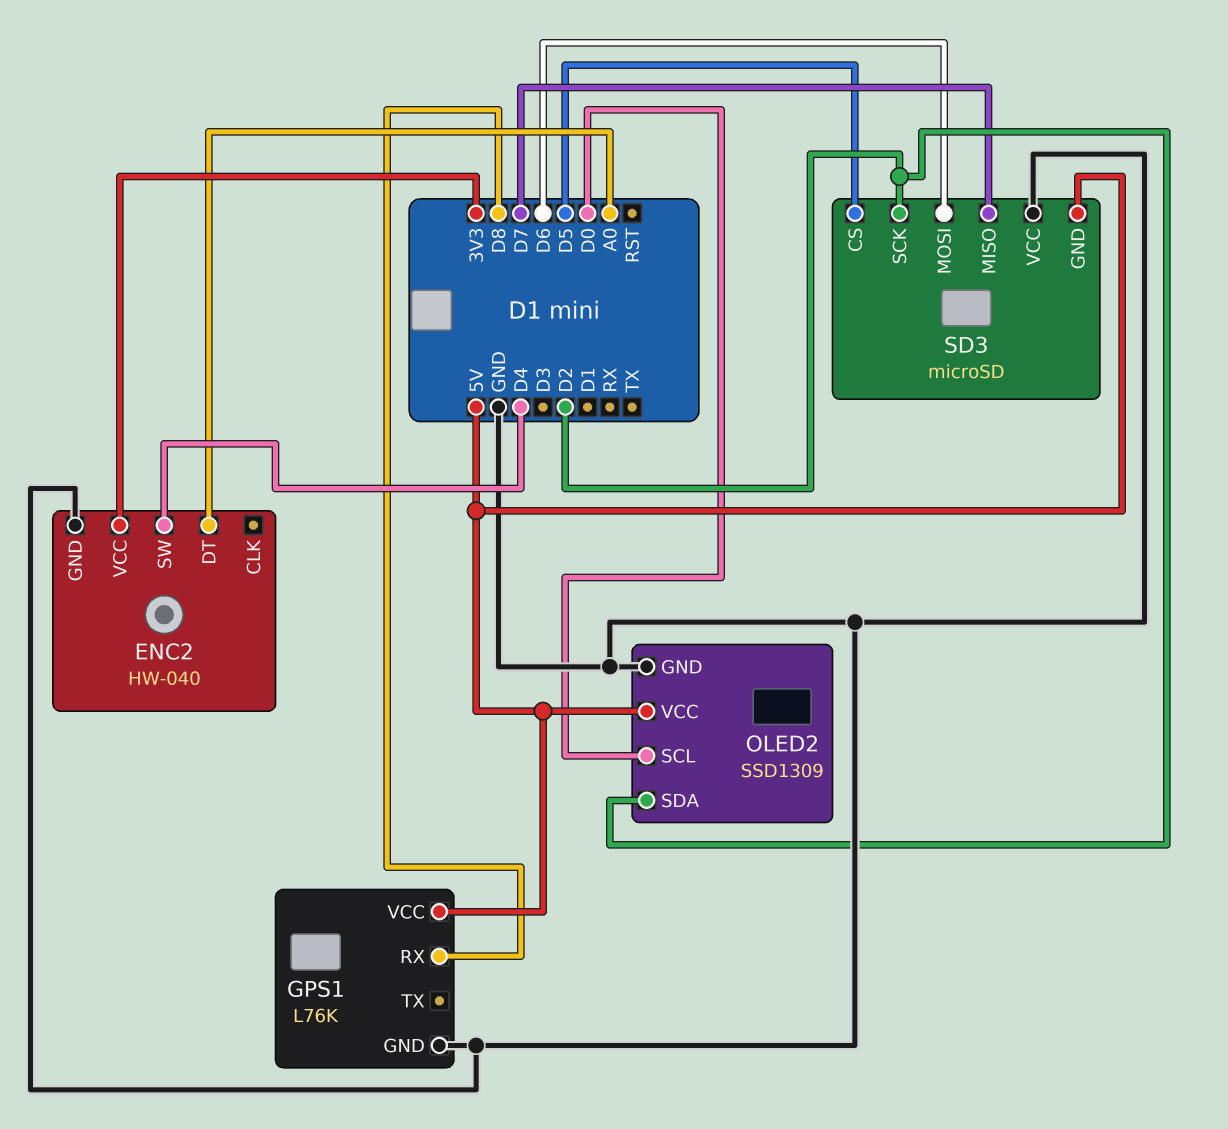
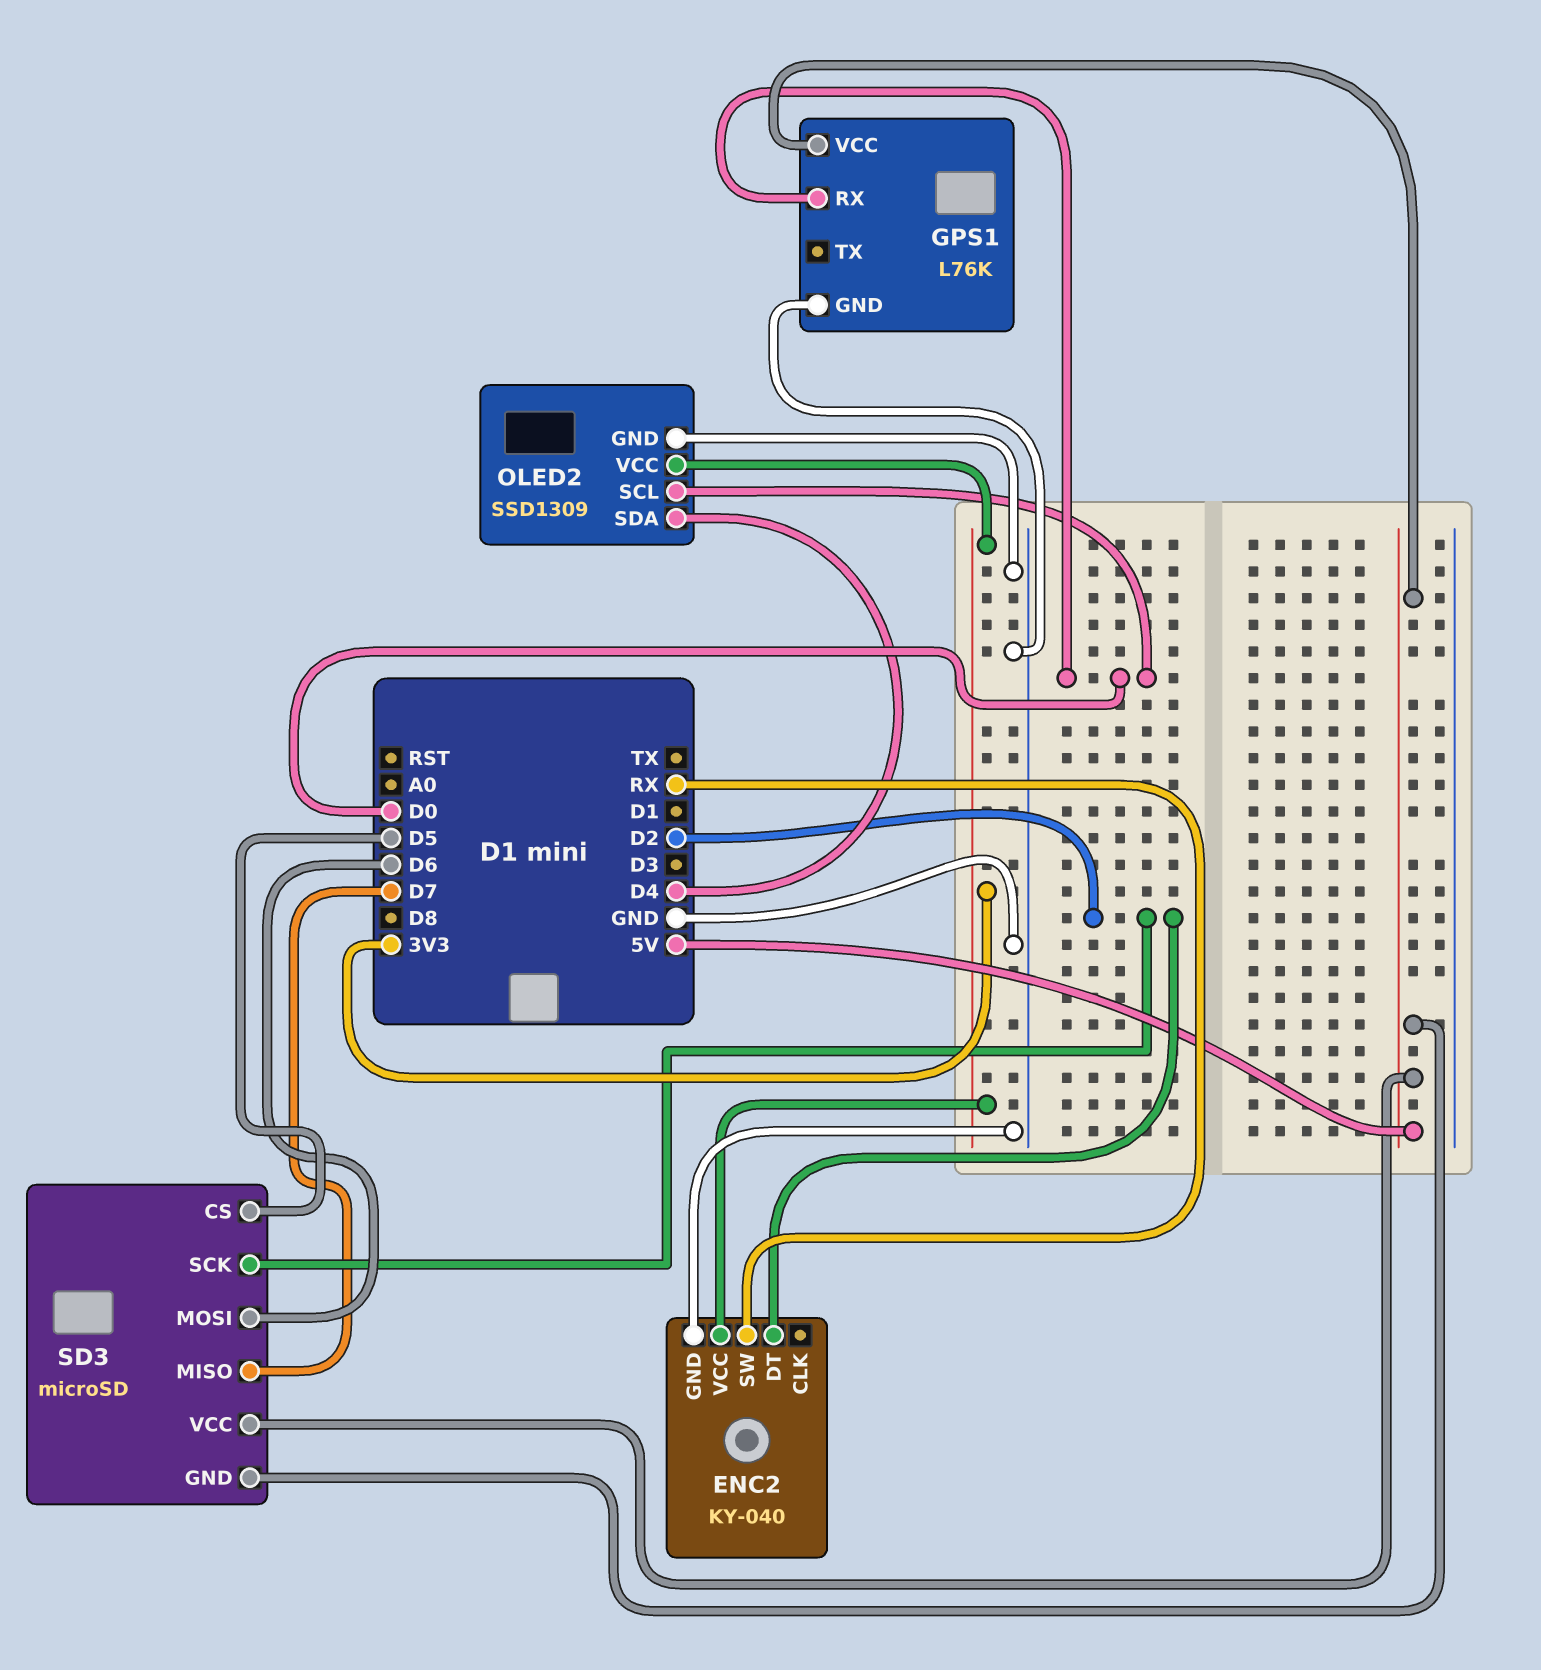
ENC2: HW-040 -> KY-040
ENC2 pin DT: A0 -> D2
ENC2 pin SW: D4 -> RX
GPS1 pin RX: D8 -> D0
OLED2 pin SDA: D2 -> D4
OLED2 pin VCC: 5V -> 3V3
SD3 pin VCC: GND -> 5V

